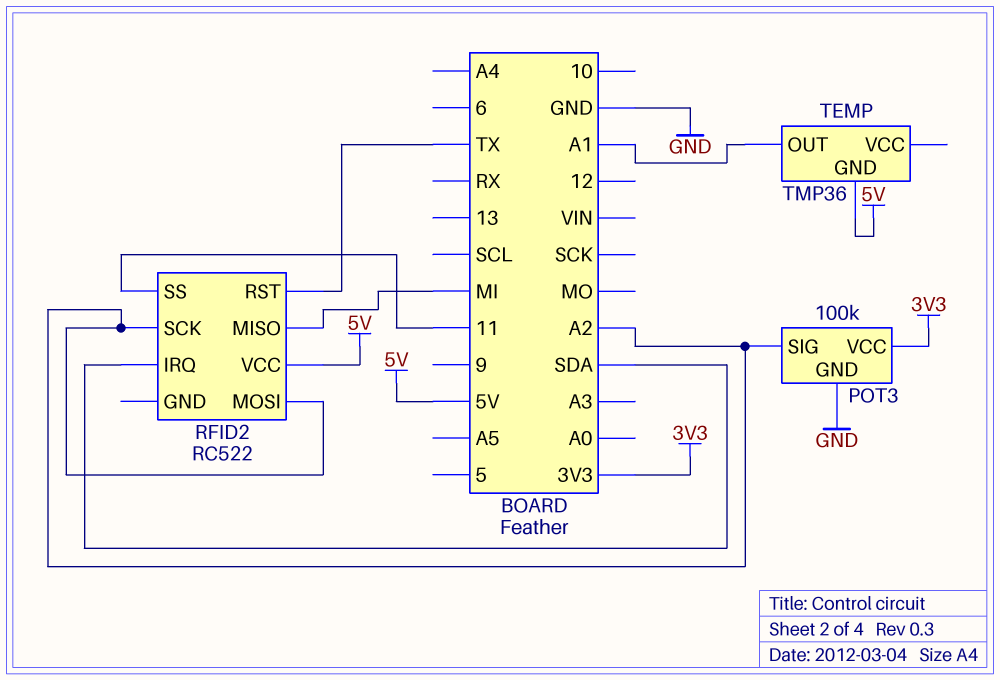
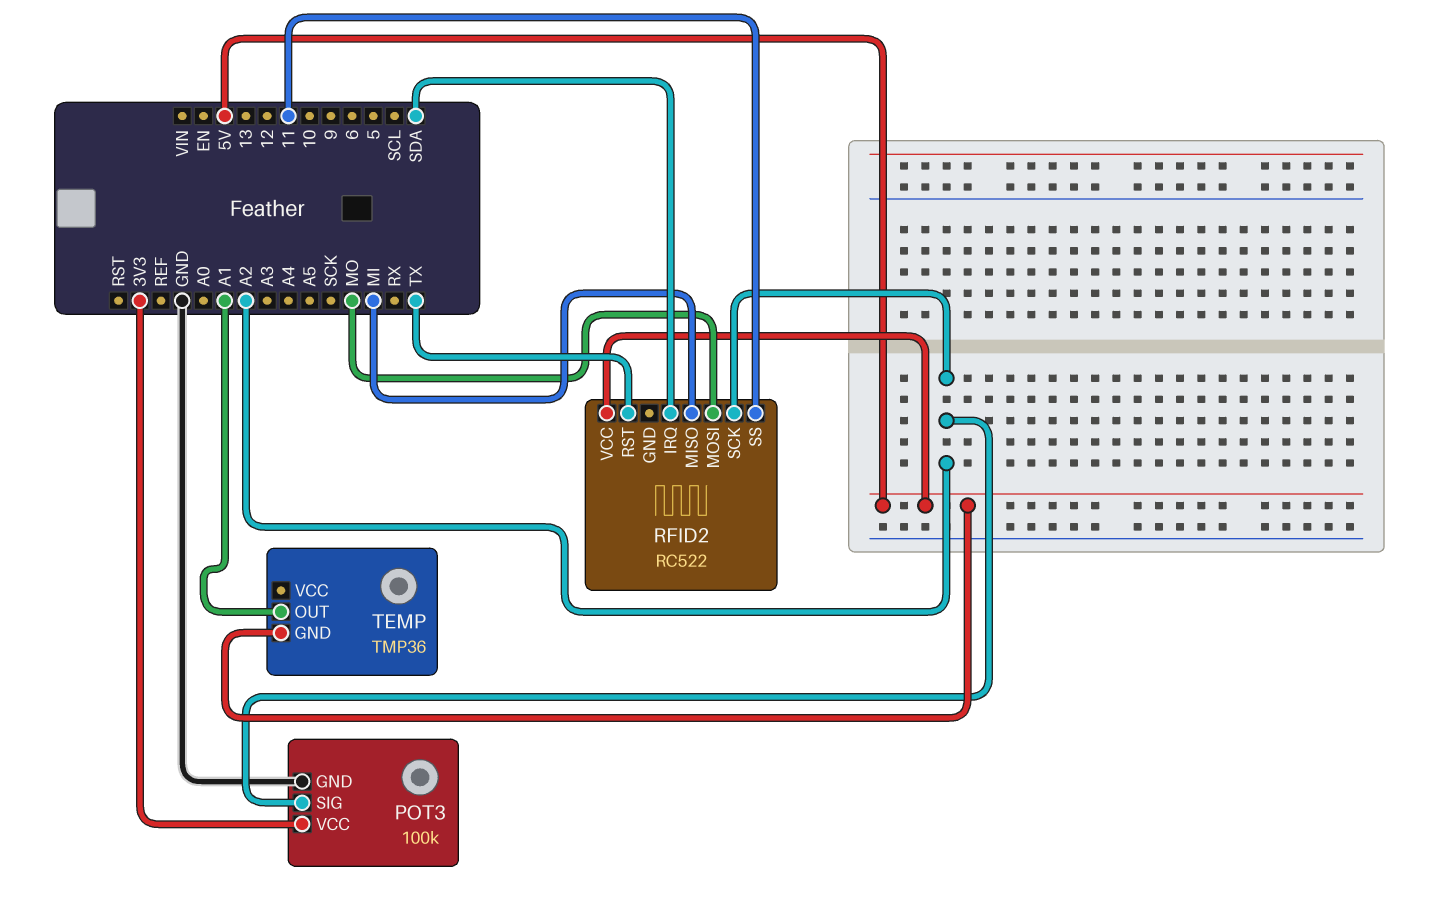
RFID2 pin MOSI: A2 -> MO

